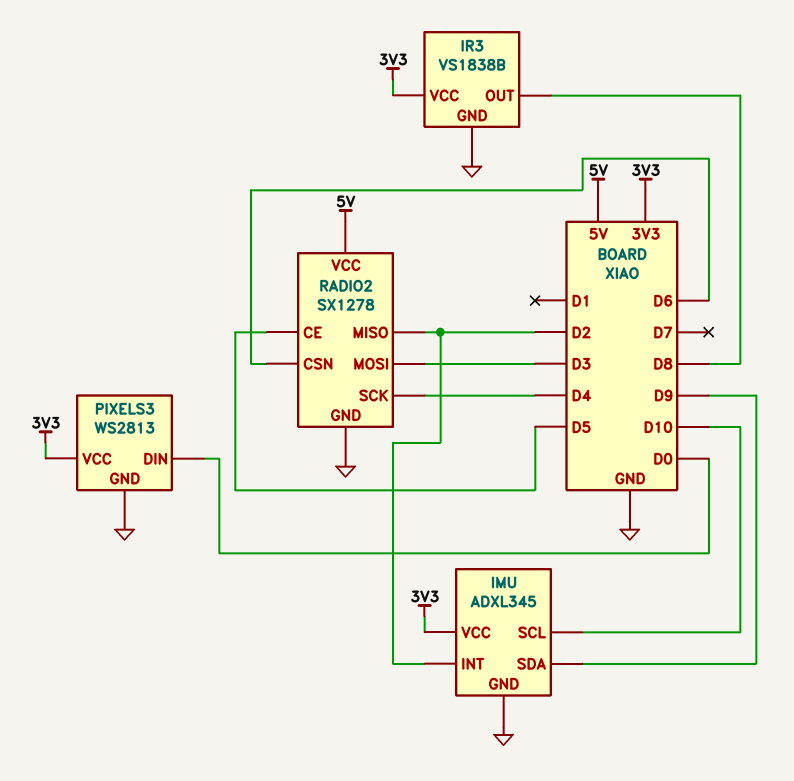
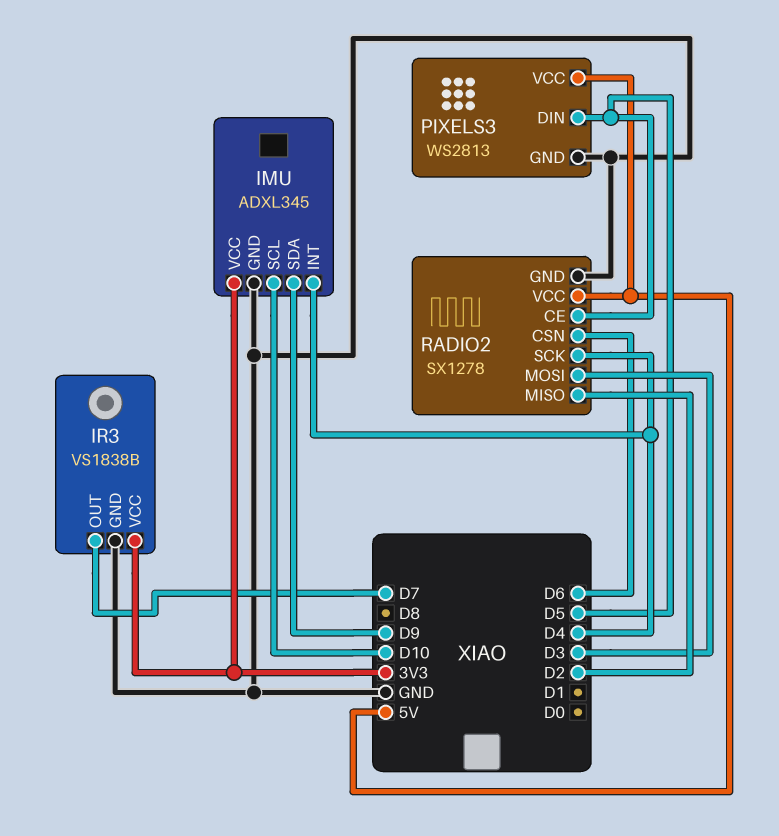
IMU pin INT: D2 -> D4
IR3 pin OUT: D8 -> D7
PIXELS3 pin DIN: D0 -> D5
PIXELS3 pin VCC: 3V3 -> 5V

